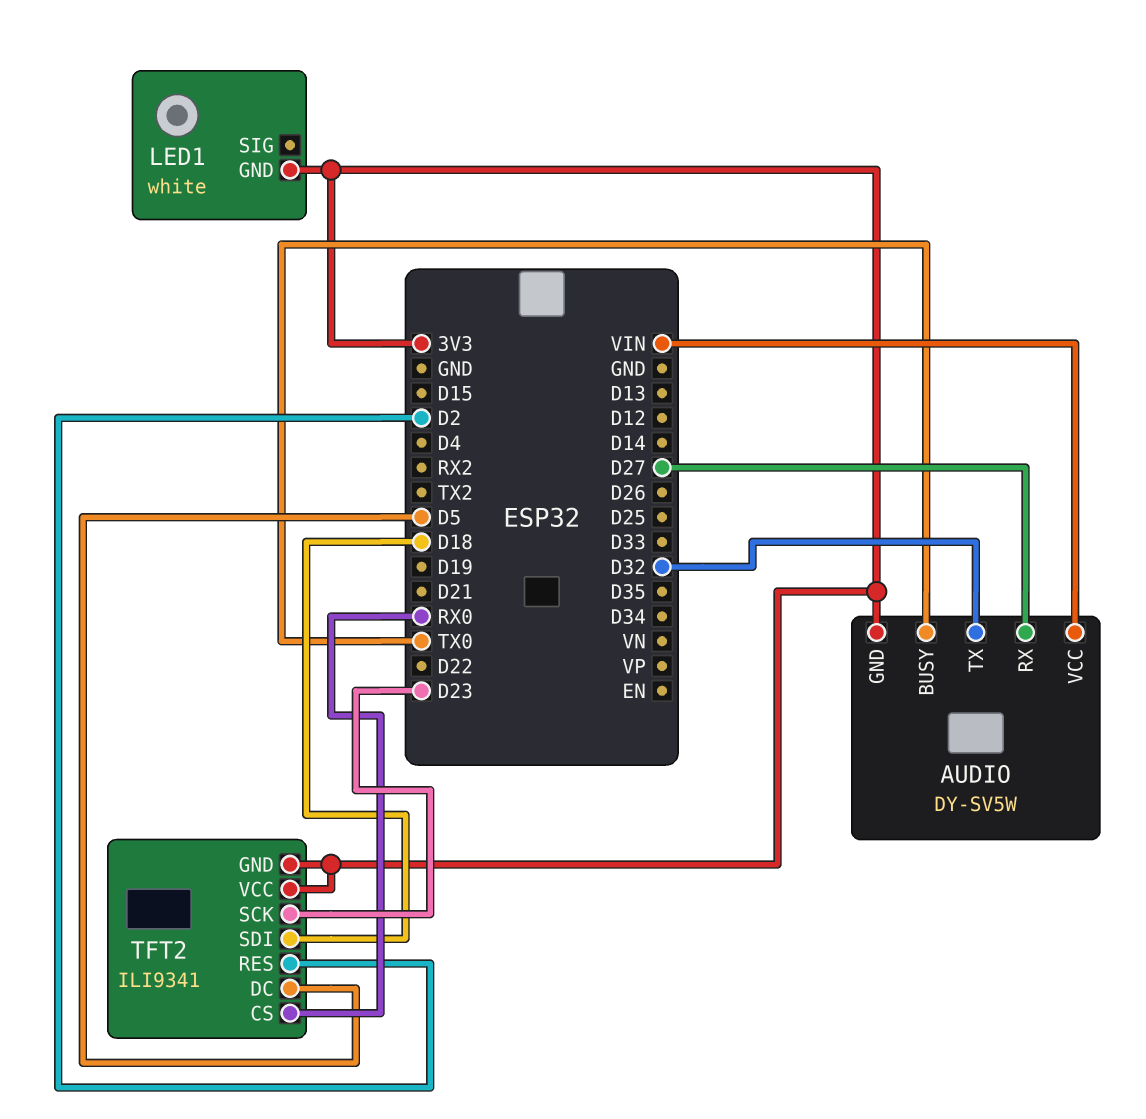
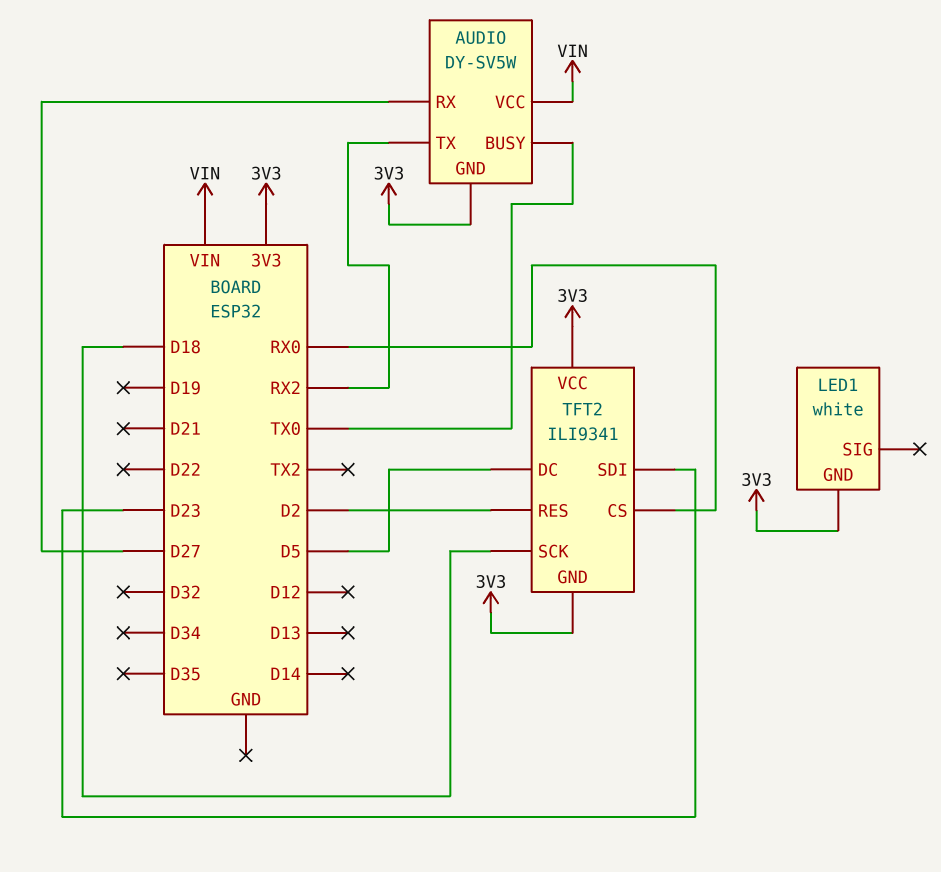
AUDIO pin TX: D32 -> RX2
TFT2 pin SCK: D23 -> D18
TFT2 pin SDI: D18 -> D23

